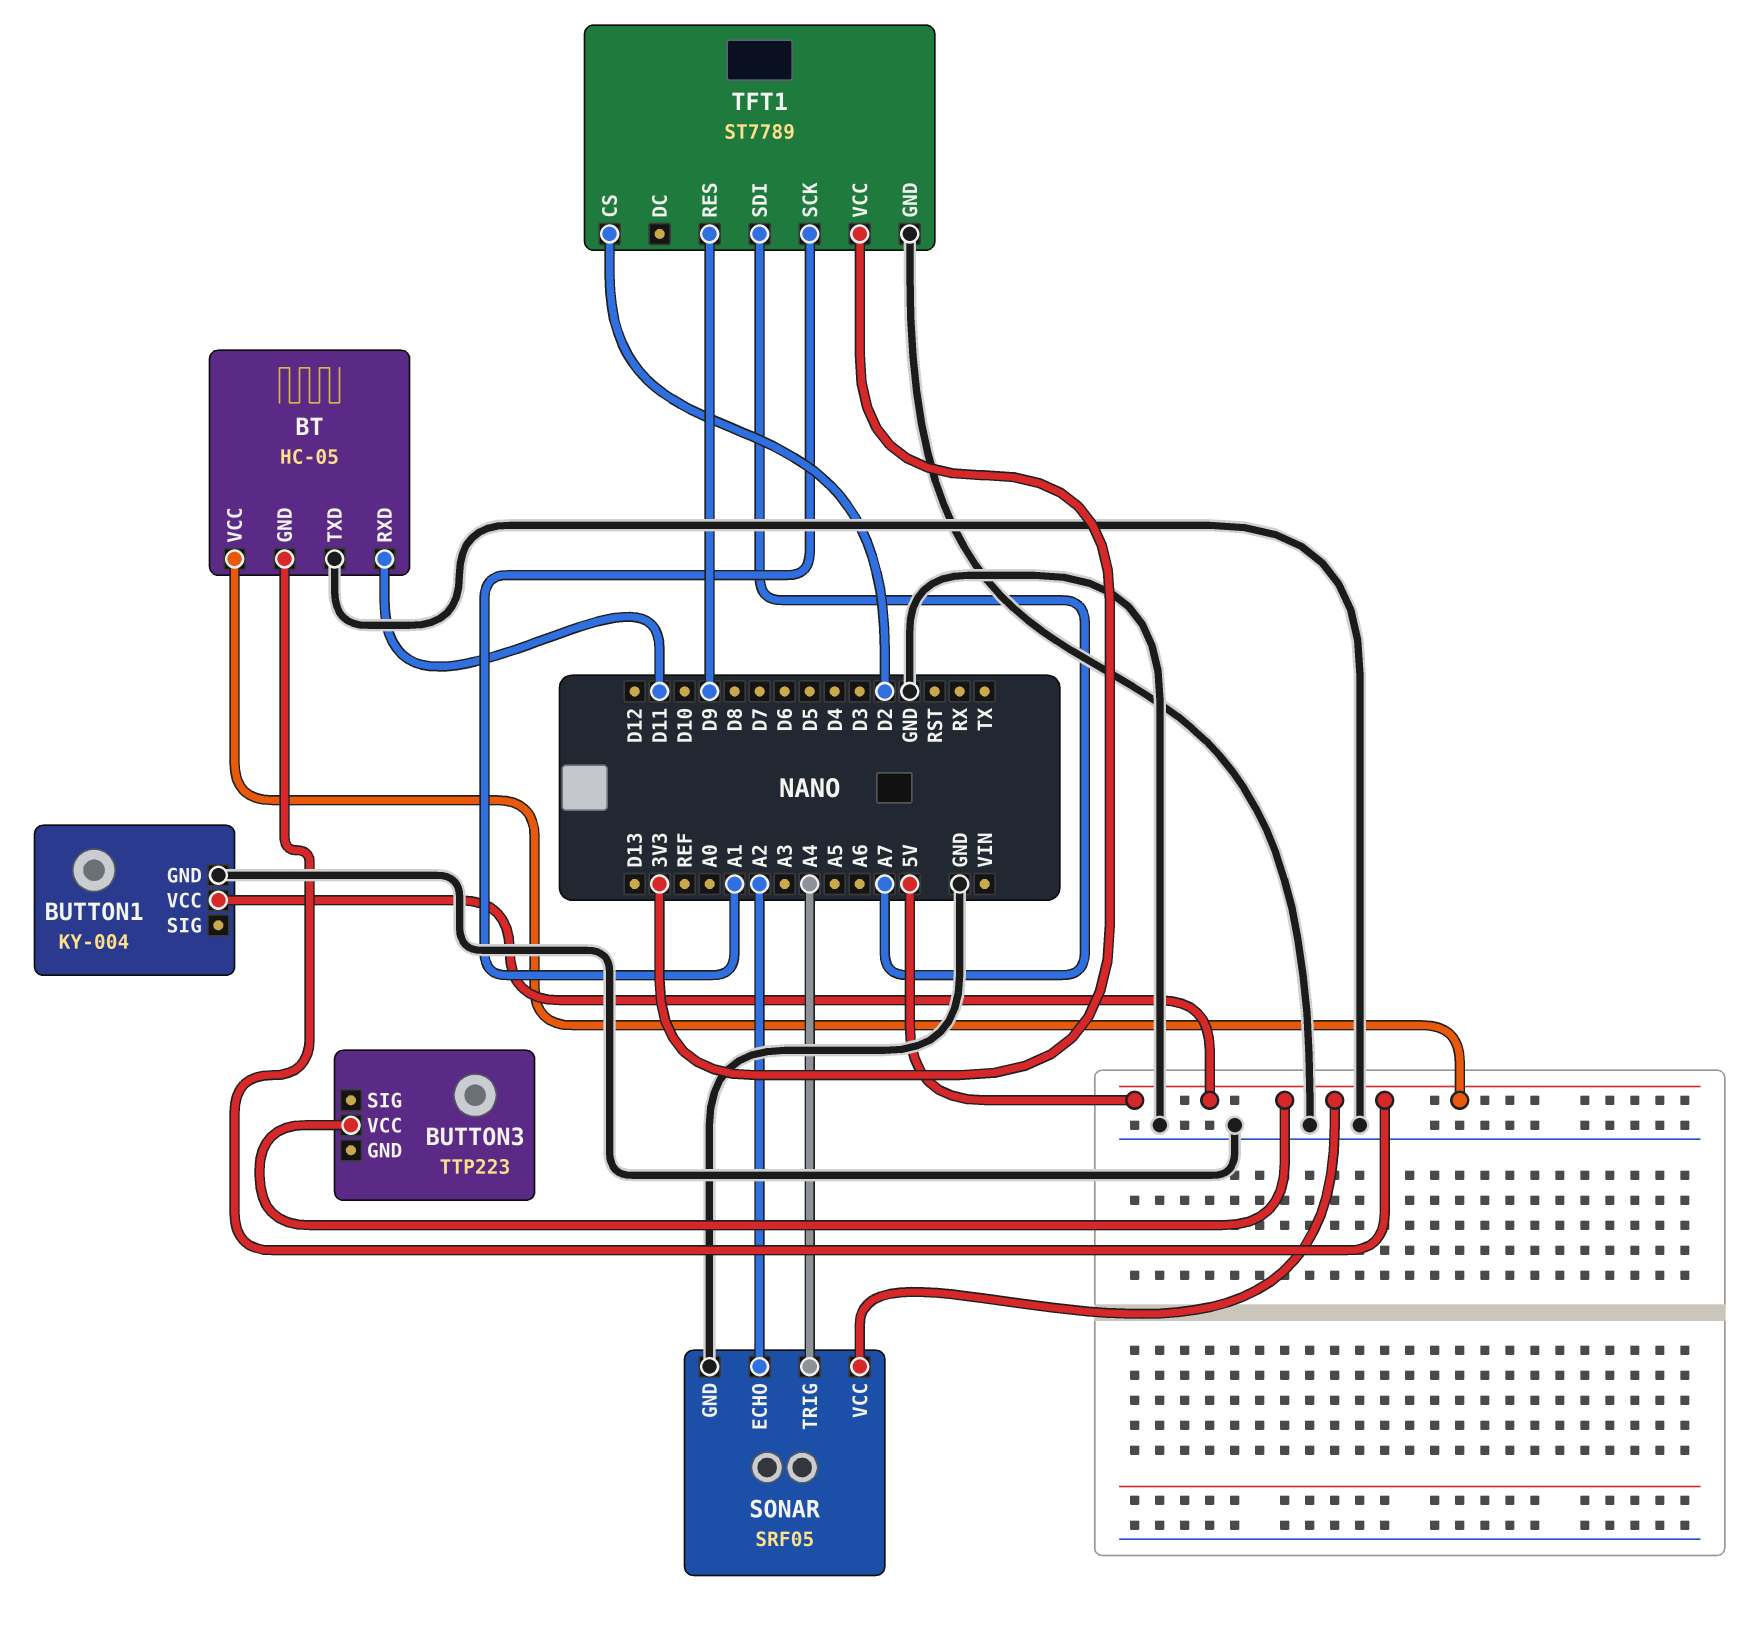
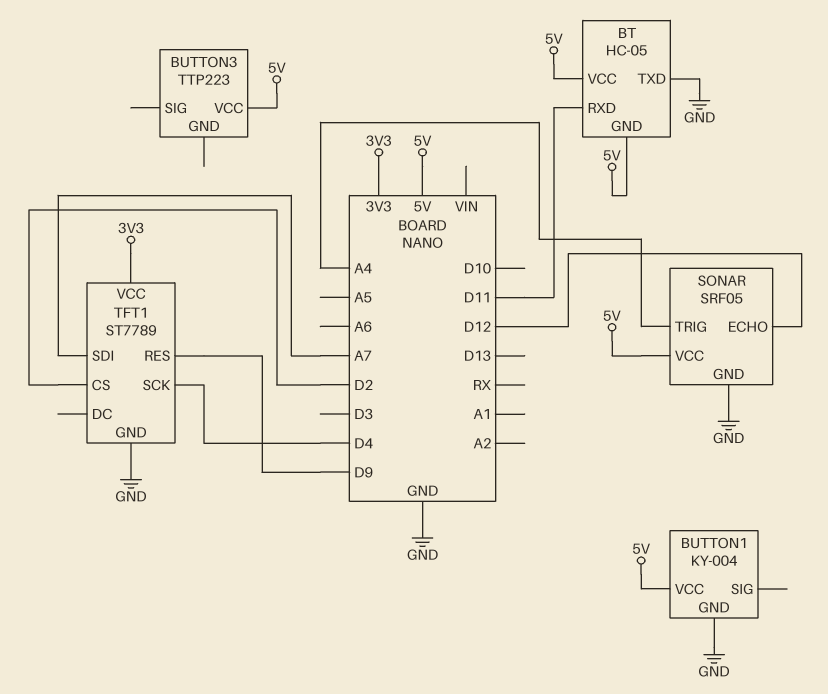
SONAR pin ECHO: A2 -> D12
TFT1 pin SCK: A1 -> D4

